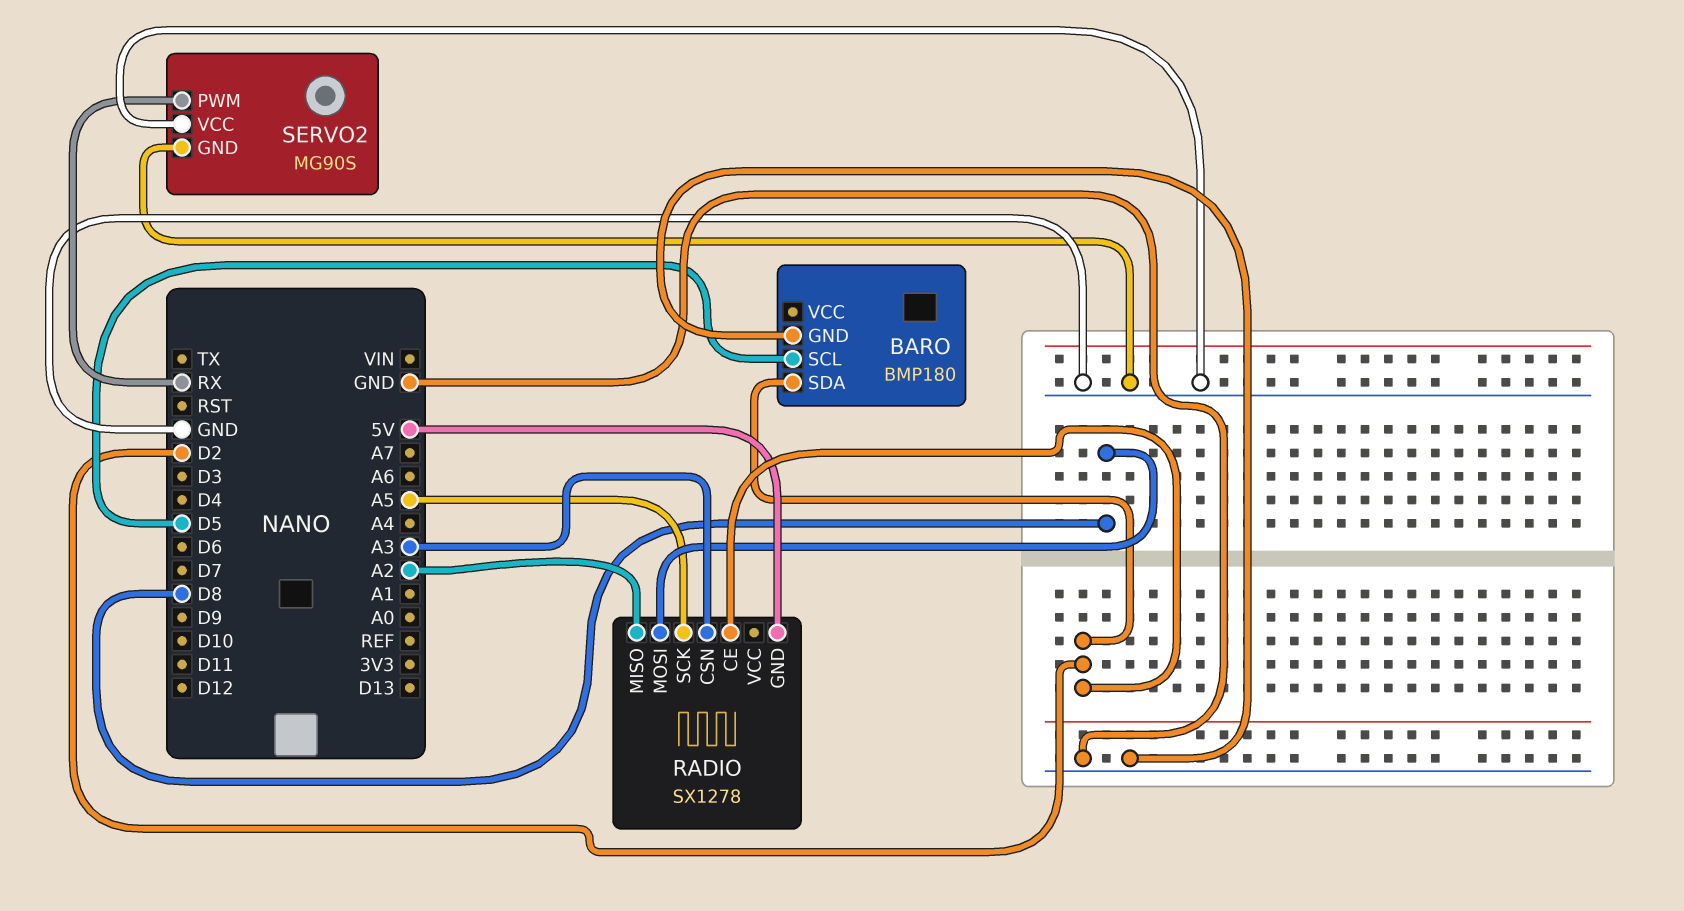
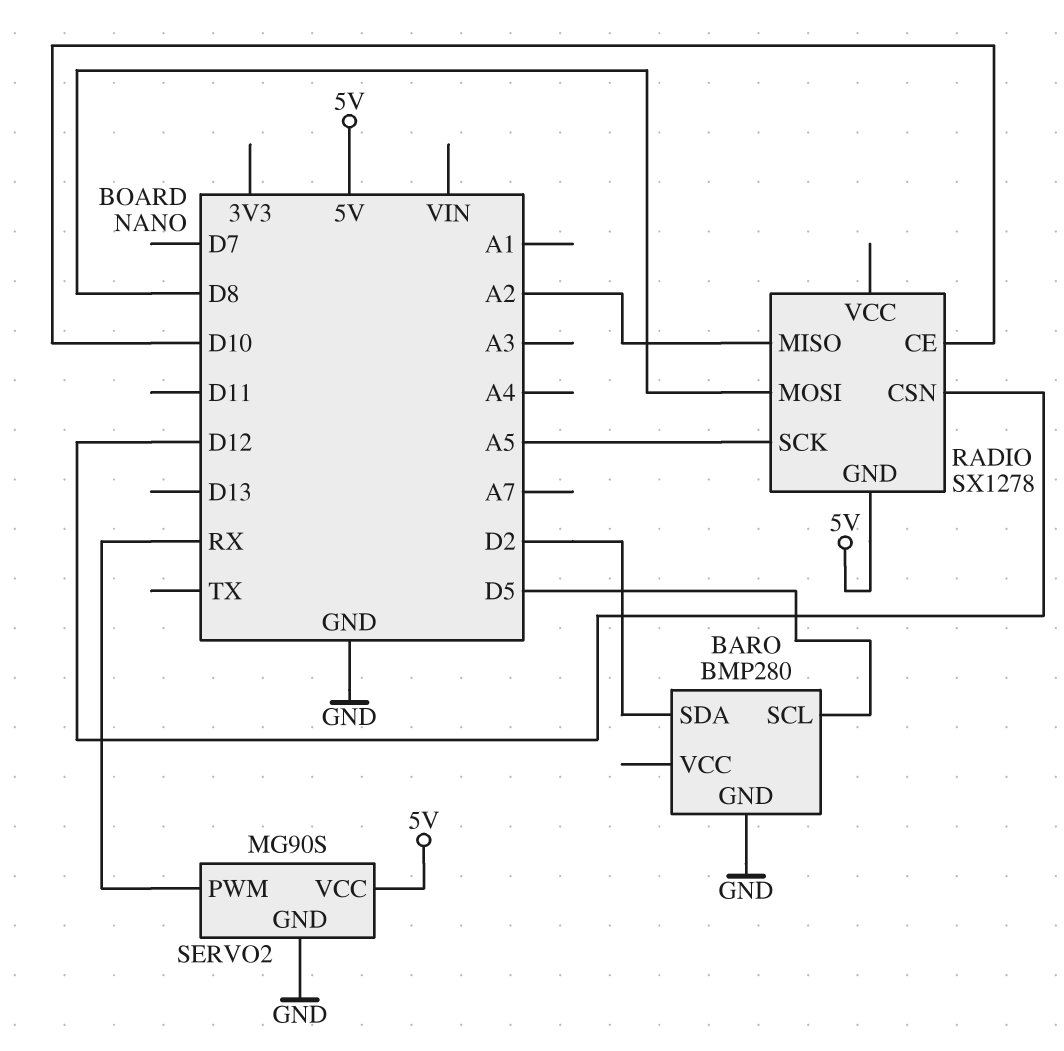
BARO: BMP180 -> BMP280
RADIO pin CE: D2 -> D10
RADIO pin CSN: A3 -> D12
SERVO2 pin VCC: GND -> 5V

